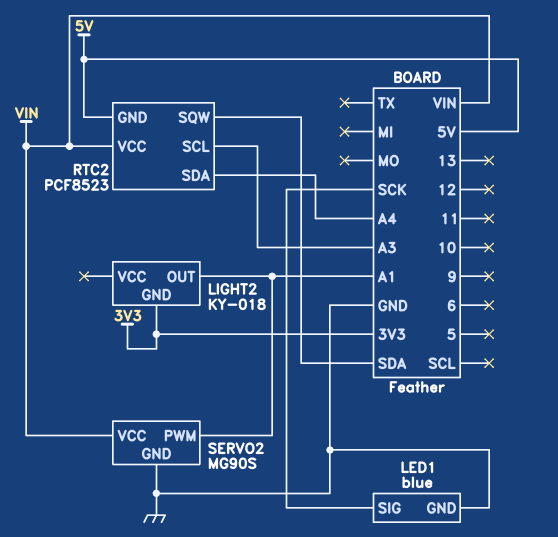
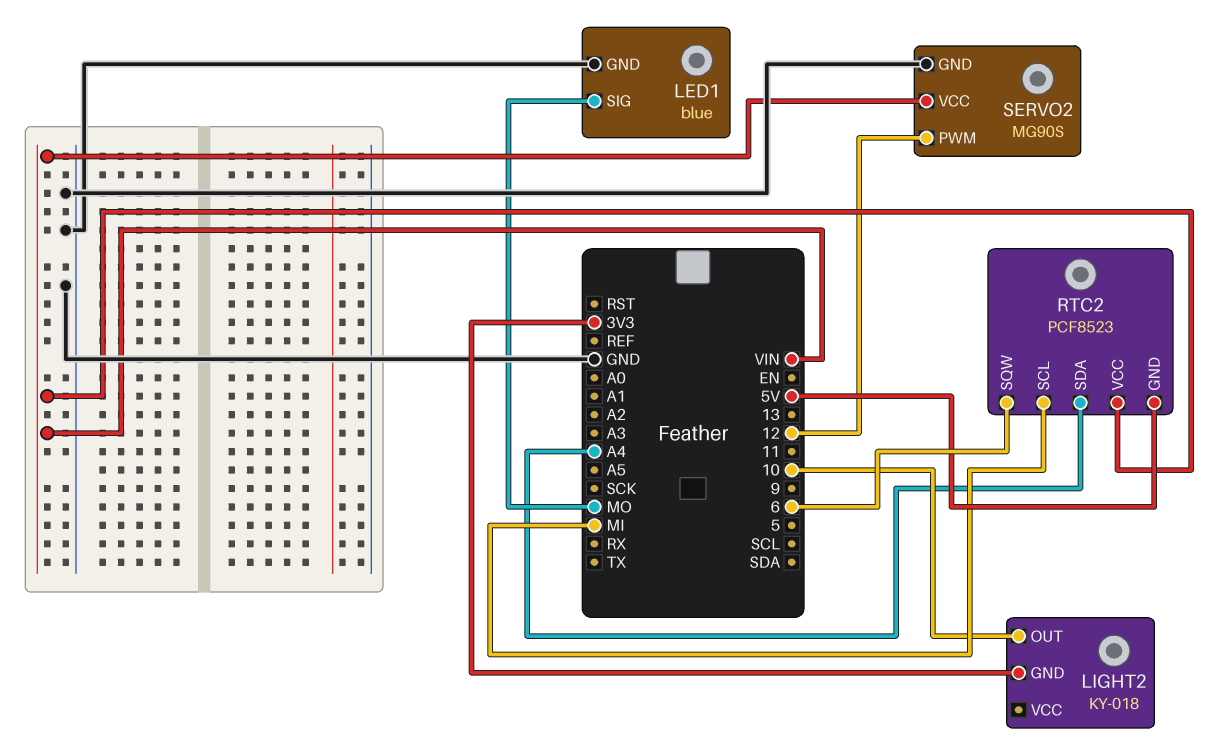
LED1 pin SIG: SCK -> MO
LIGHT2 pin OUT: A1 -> 10
RTC2 pin SCL: A3 -> MI
RTC2 pin SQW: SDA -> 6
SERVO2 pin PWM: A1 -> 12

